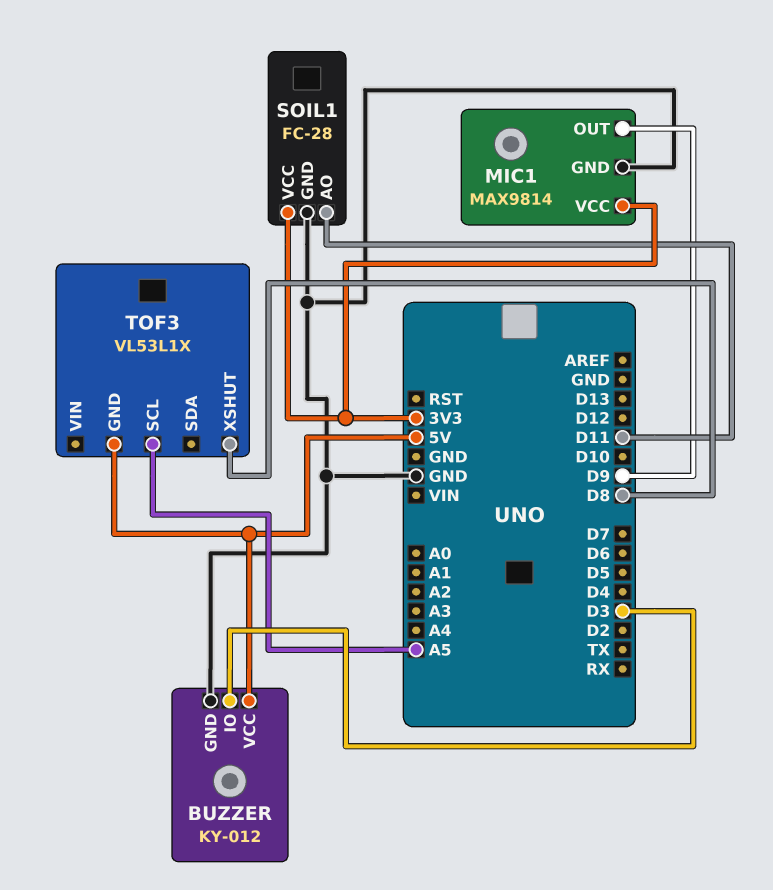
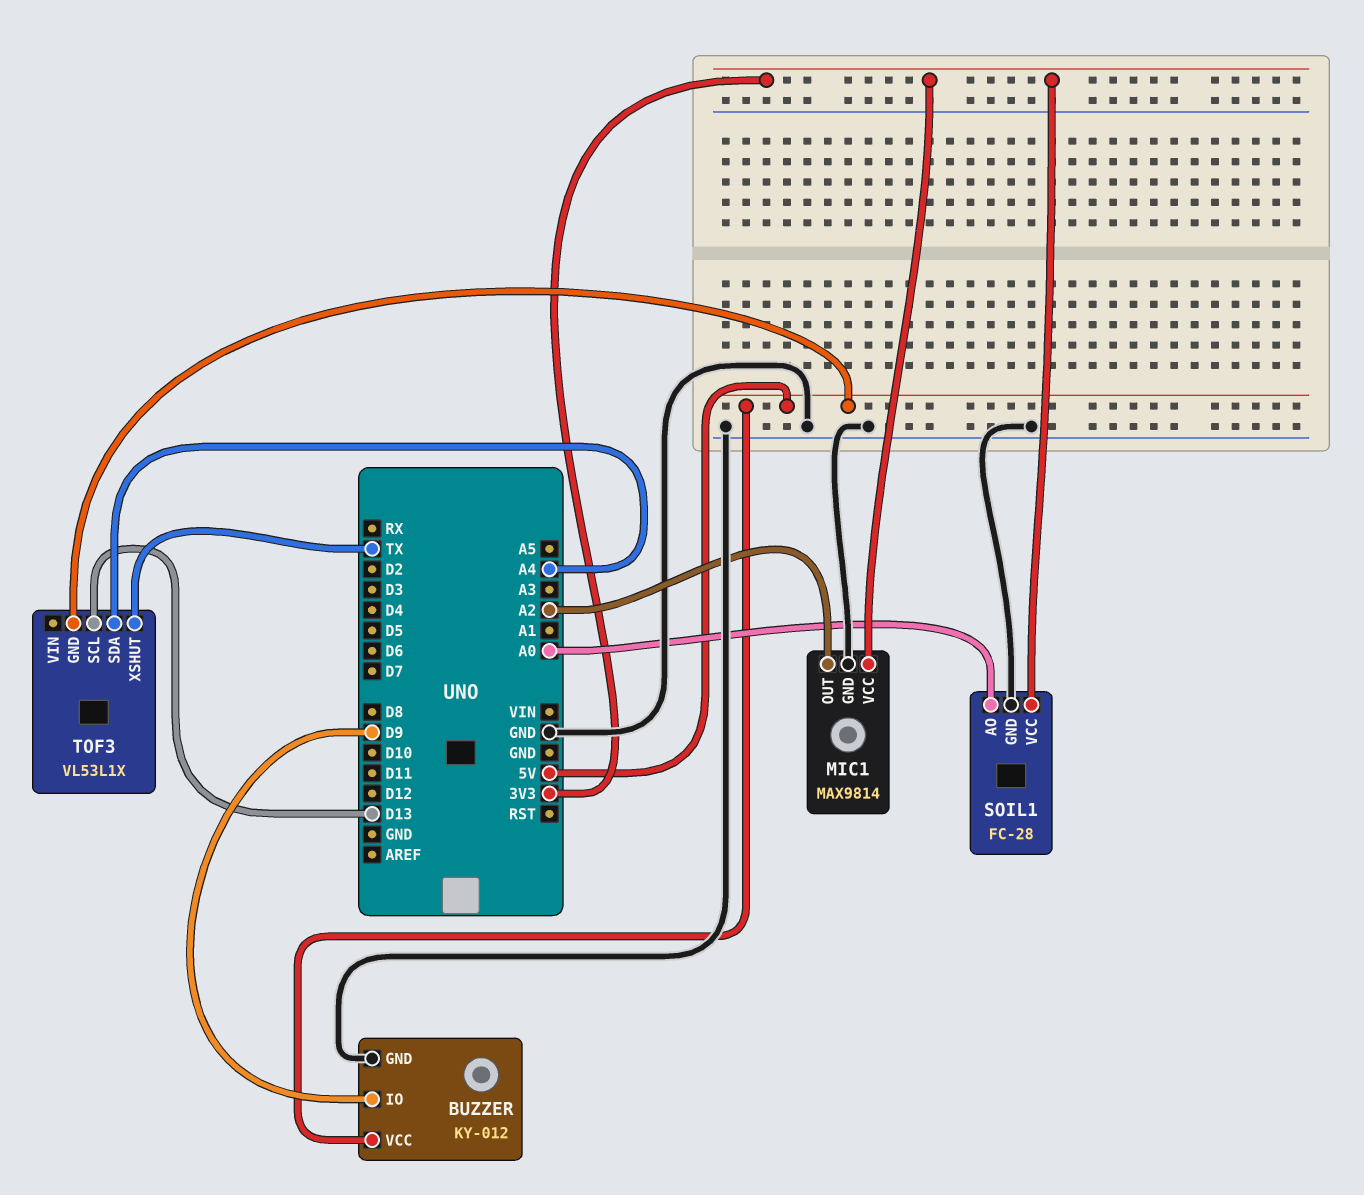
BUZZER pin IO: D3 -> D9
MIC1 pin OUT: D9 -> A2
SOIL1 pin AO: D11 -> A0
TOF3 pin SCL: A5 -> D13
TOF3 pin SDA: none -> A4
TOF3 pin XSHUT: D8 -> TX

